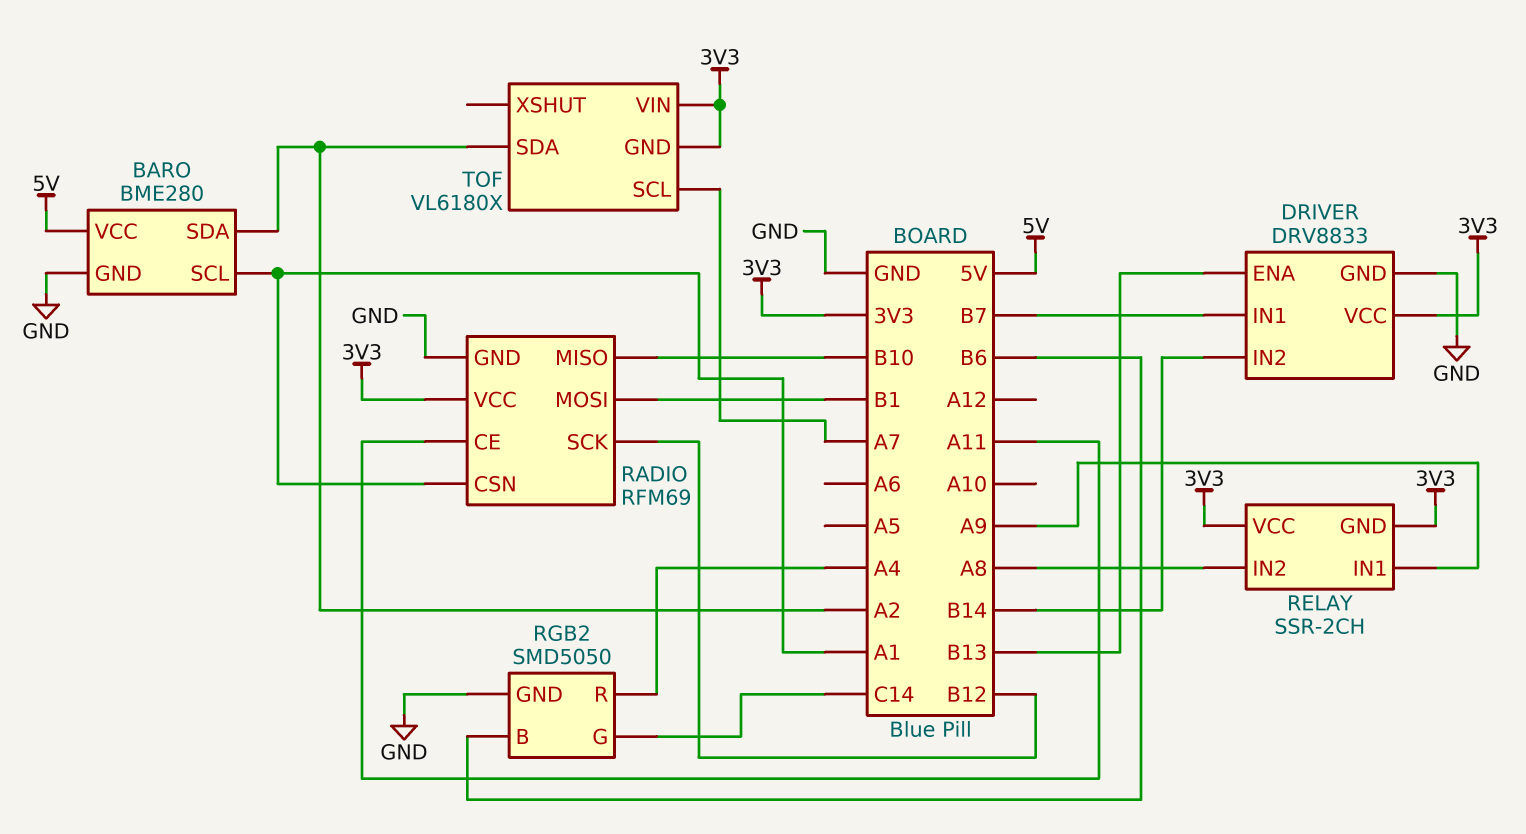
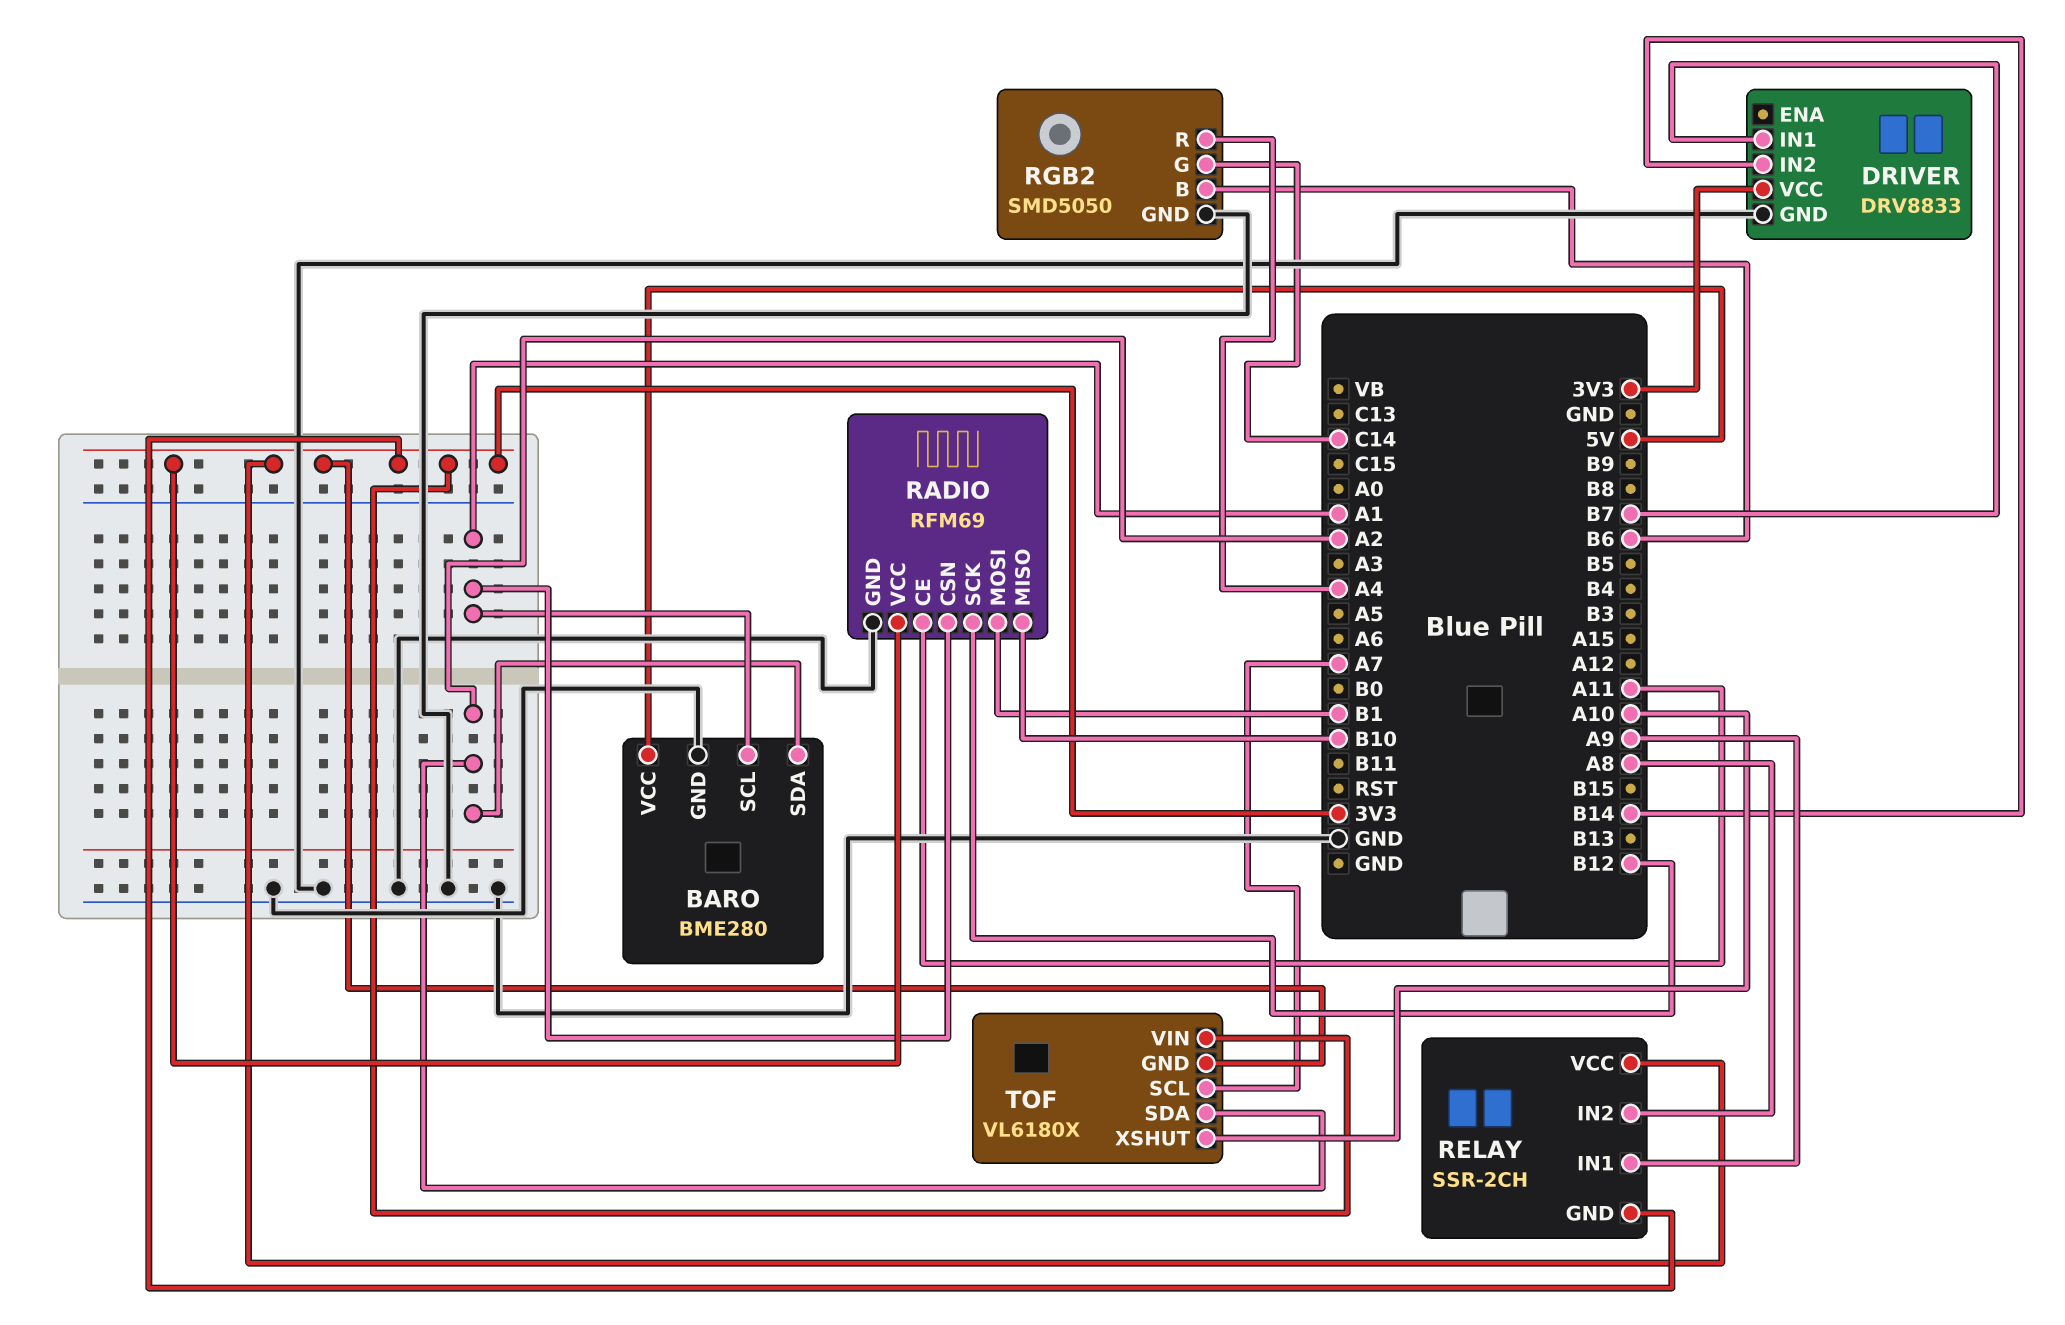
DRIVER pin ENA: B13 -> none
TOF pin XSHUT: none -> A10

